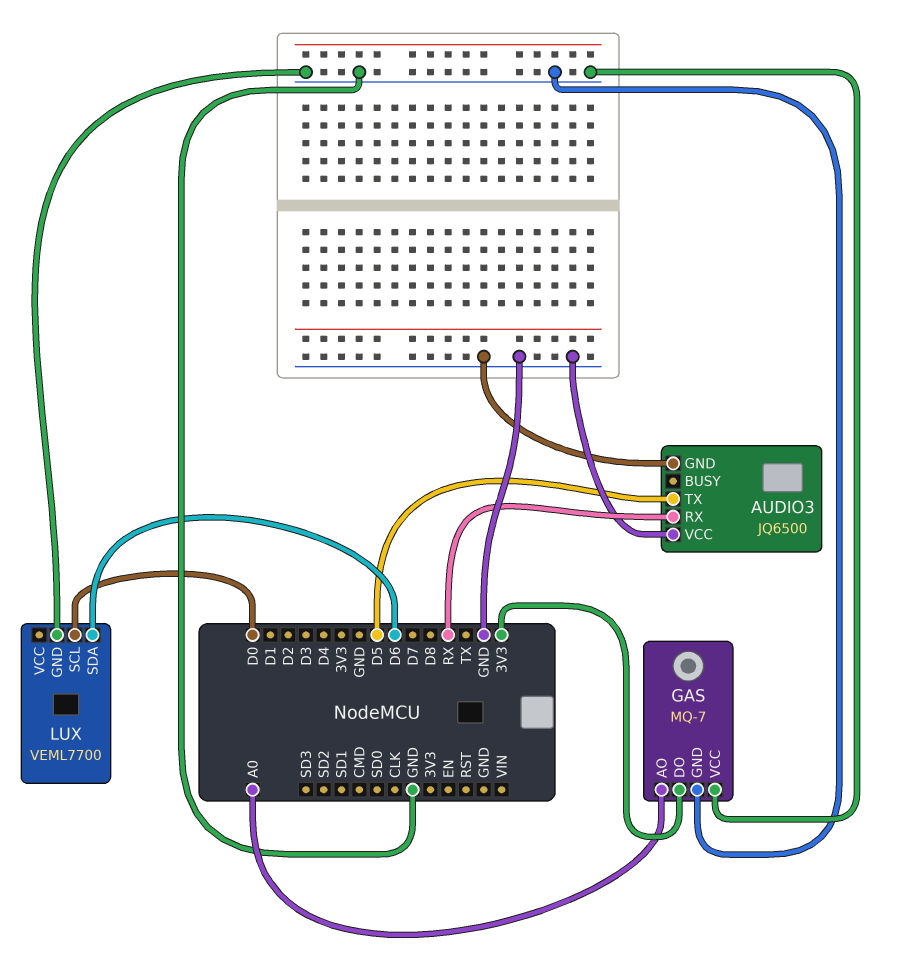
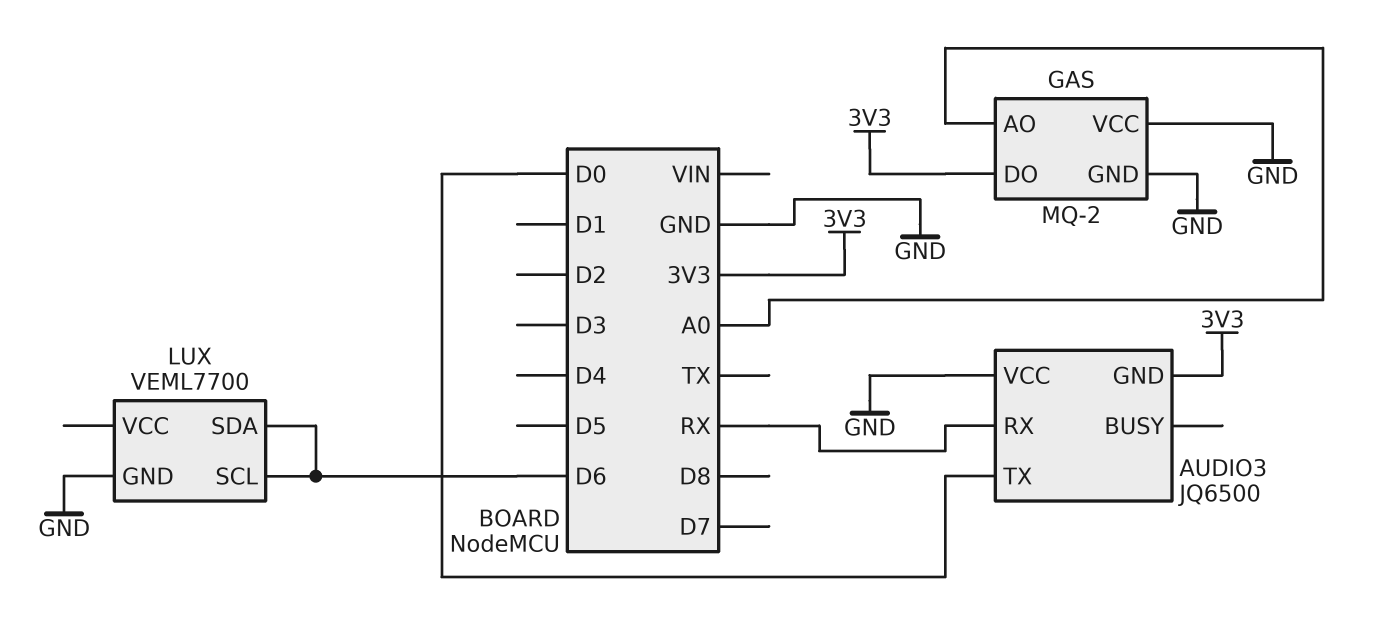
AUDIO3 pin GND: GND -> 3V3
AUDIO3 pin TX: D5 -> D0
GAS: MQ-7 -> MQ-2
LUX pin SCL: D0 -> D6

